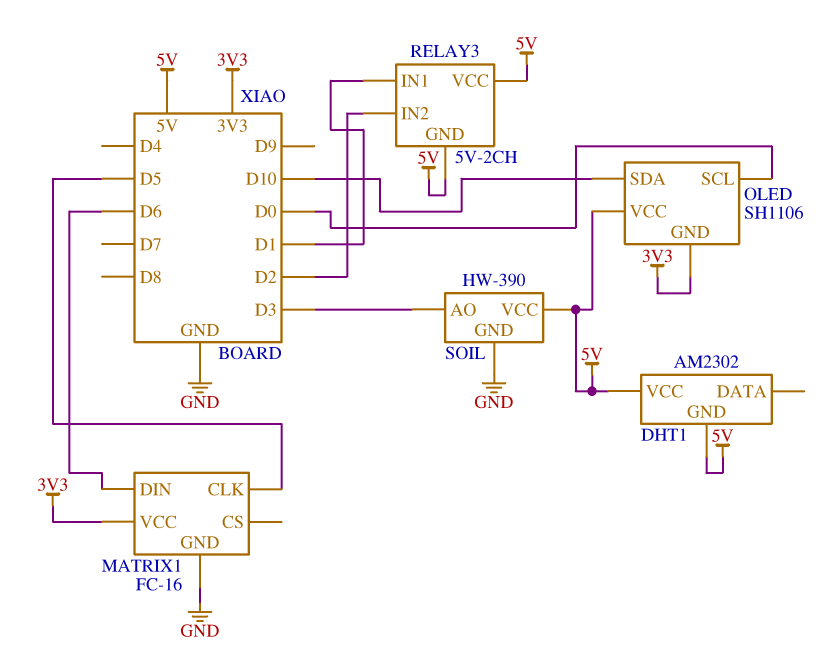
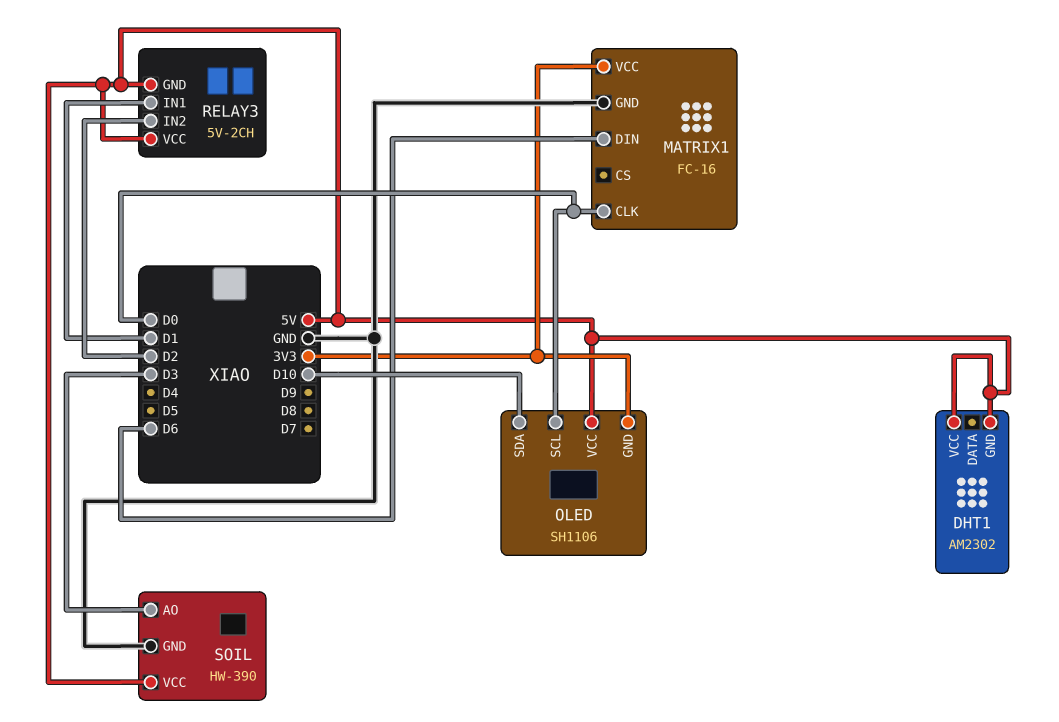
MATRIX1 pin CLK: D5 -> D0

